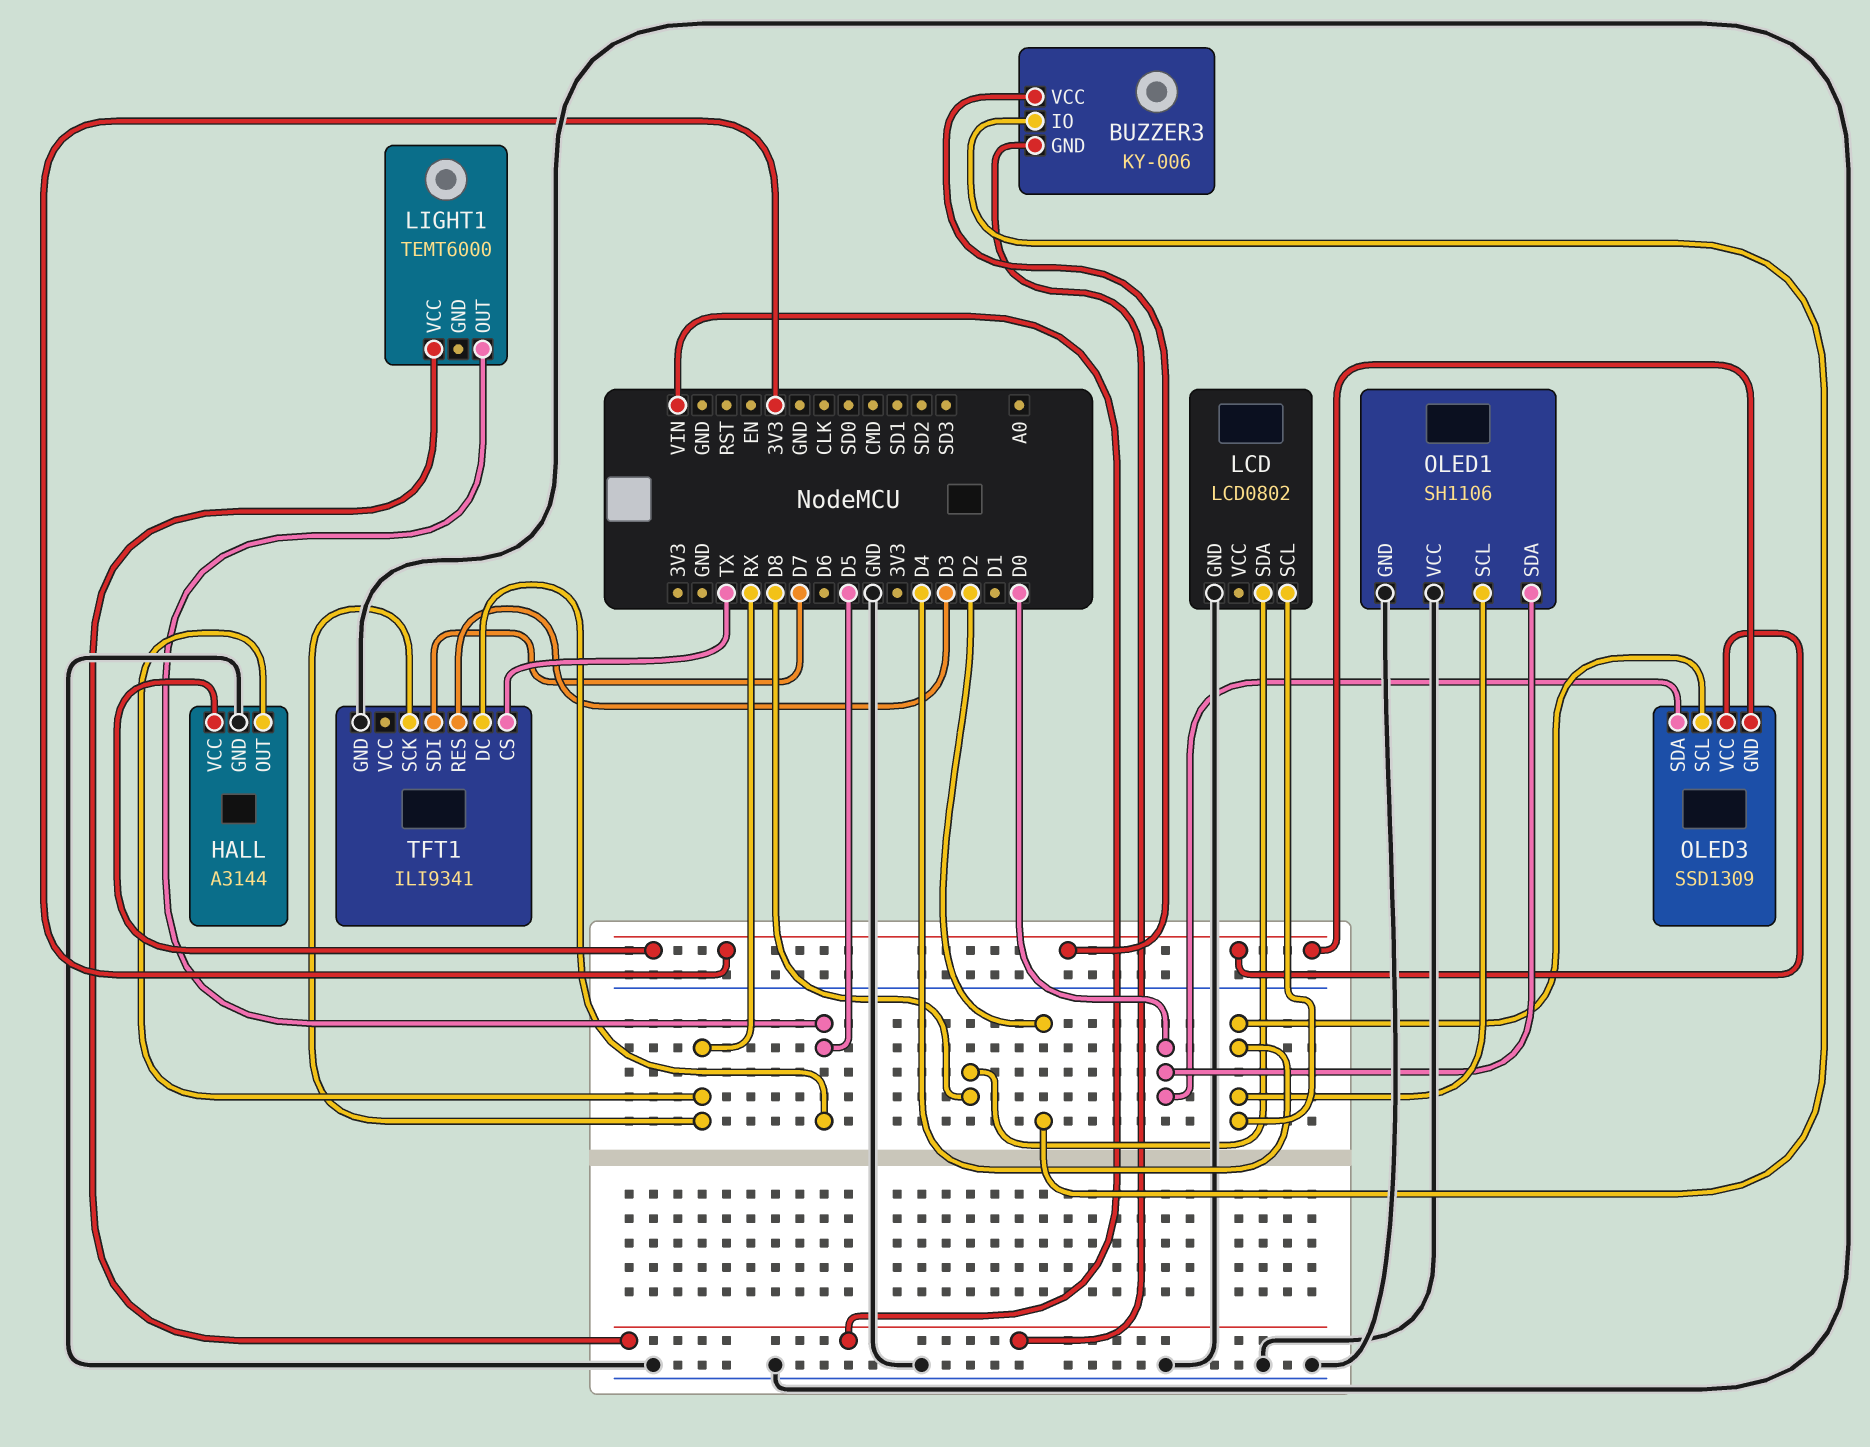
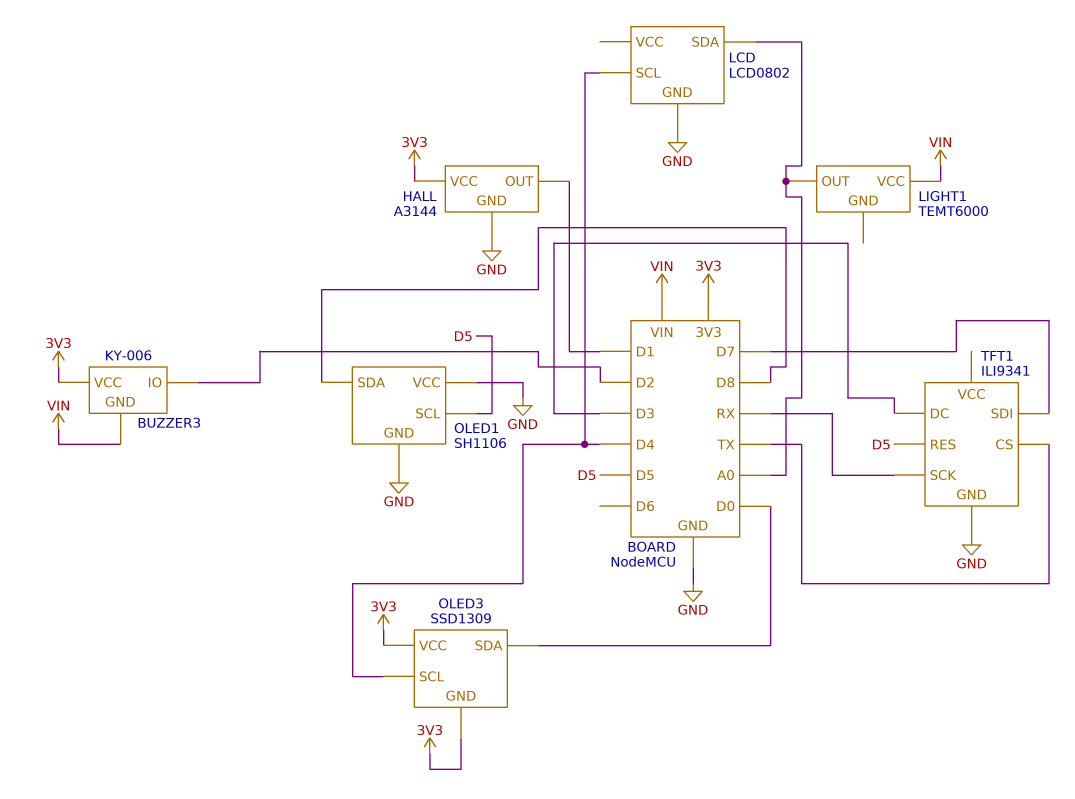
HALL pin OUT: RX -> D1
LCD pin SDA: D8 -> A0
LIGHT1 pin OUT: D5 -> A0
OLED1 pin SCL: D4 -> D5
OLED1 pin SDA: D0 -> D8
TFT1 pin DC: D5 -> D3
TFT1 pin RES: D3 -> D5

